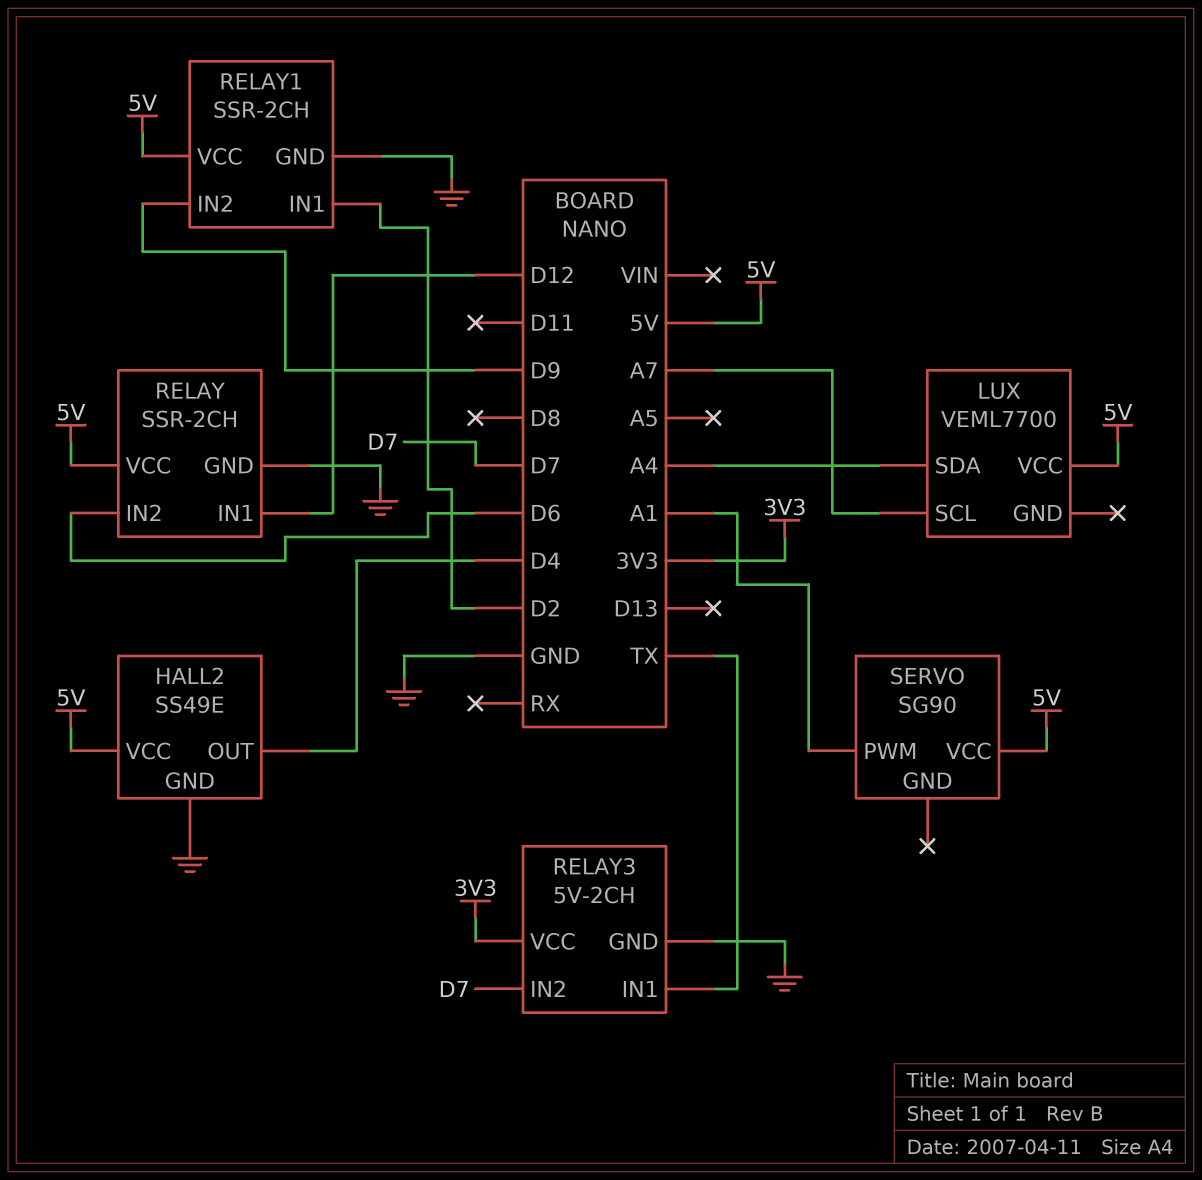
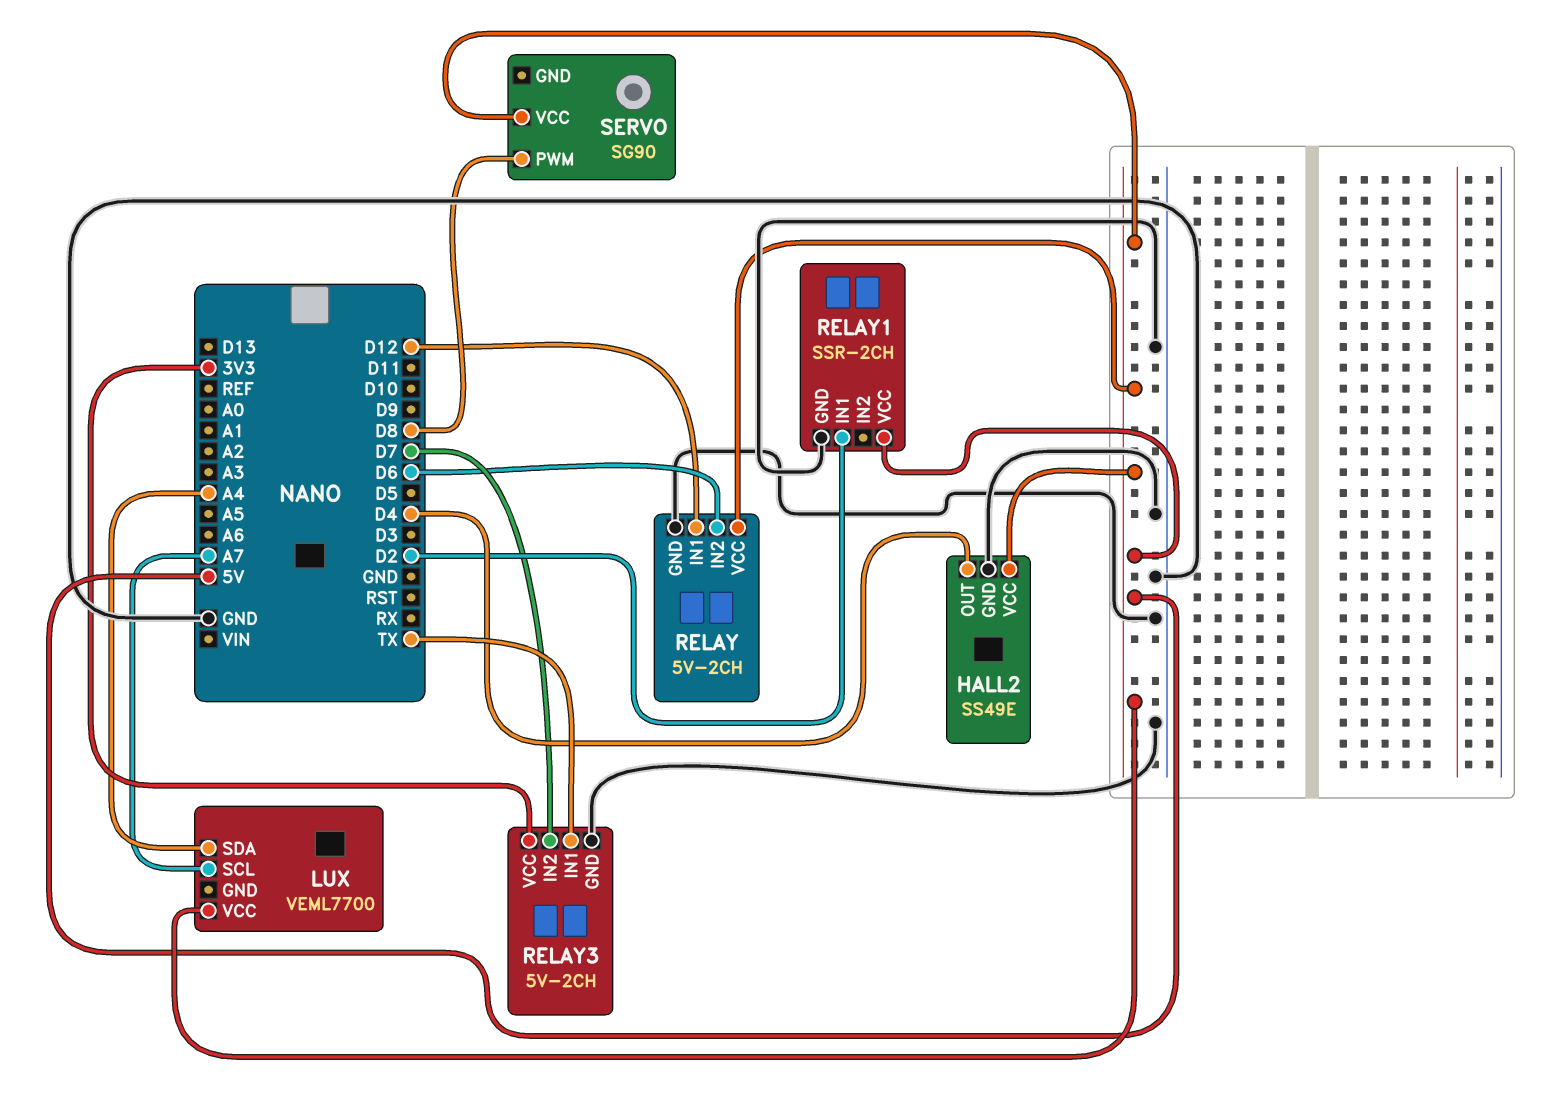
RELAY: SSR-2CH -> 5V-2CH
RELAY1 pin IN2: D9 -> none
SERVO pin PWM: A1 -> D8

